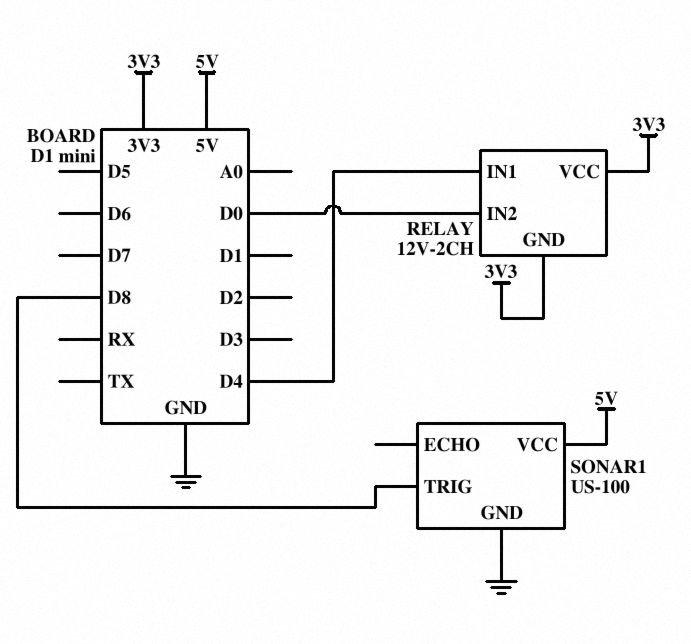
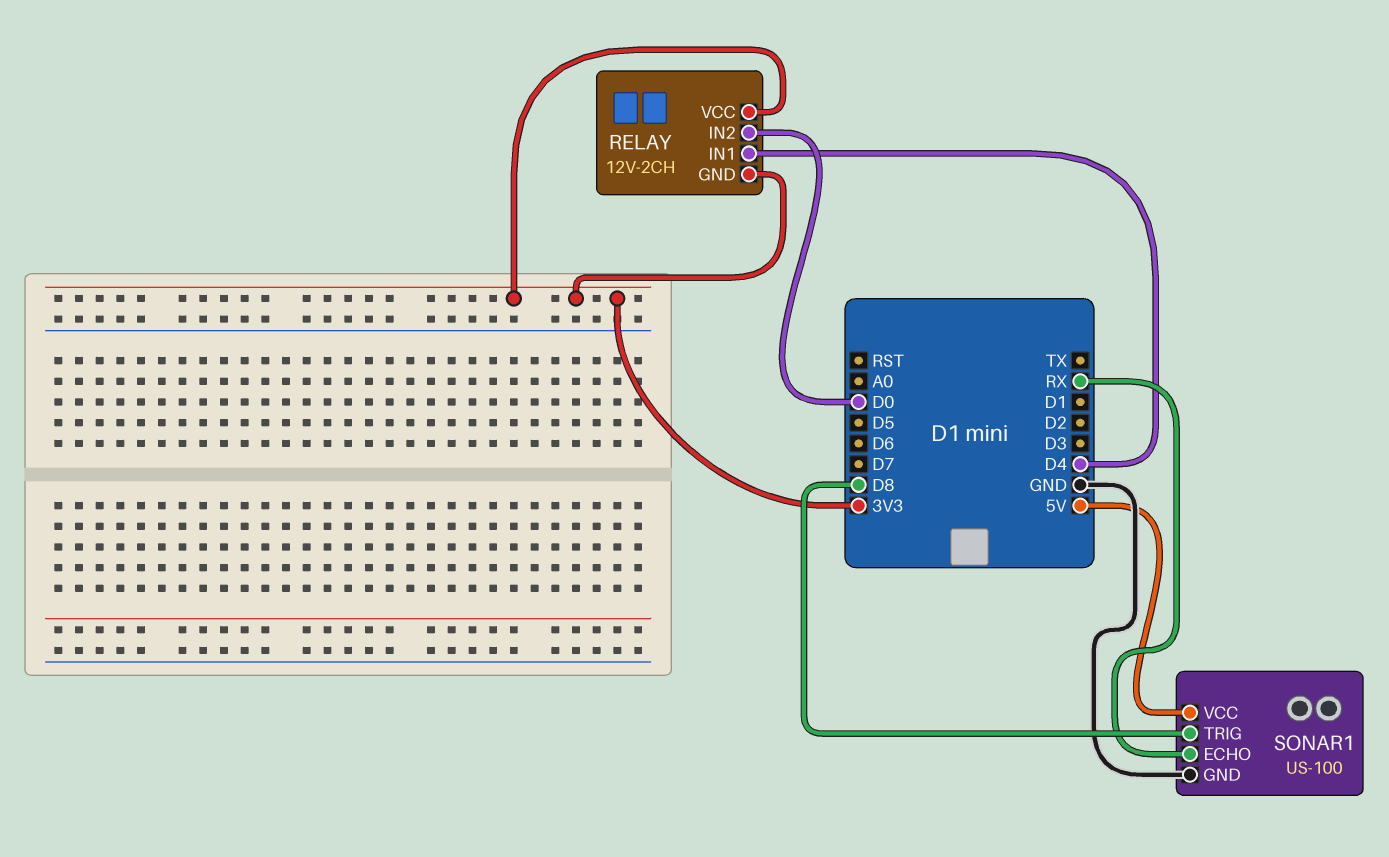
SONAR1 pin ECHO: none -> RX

